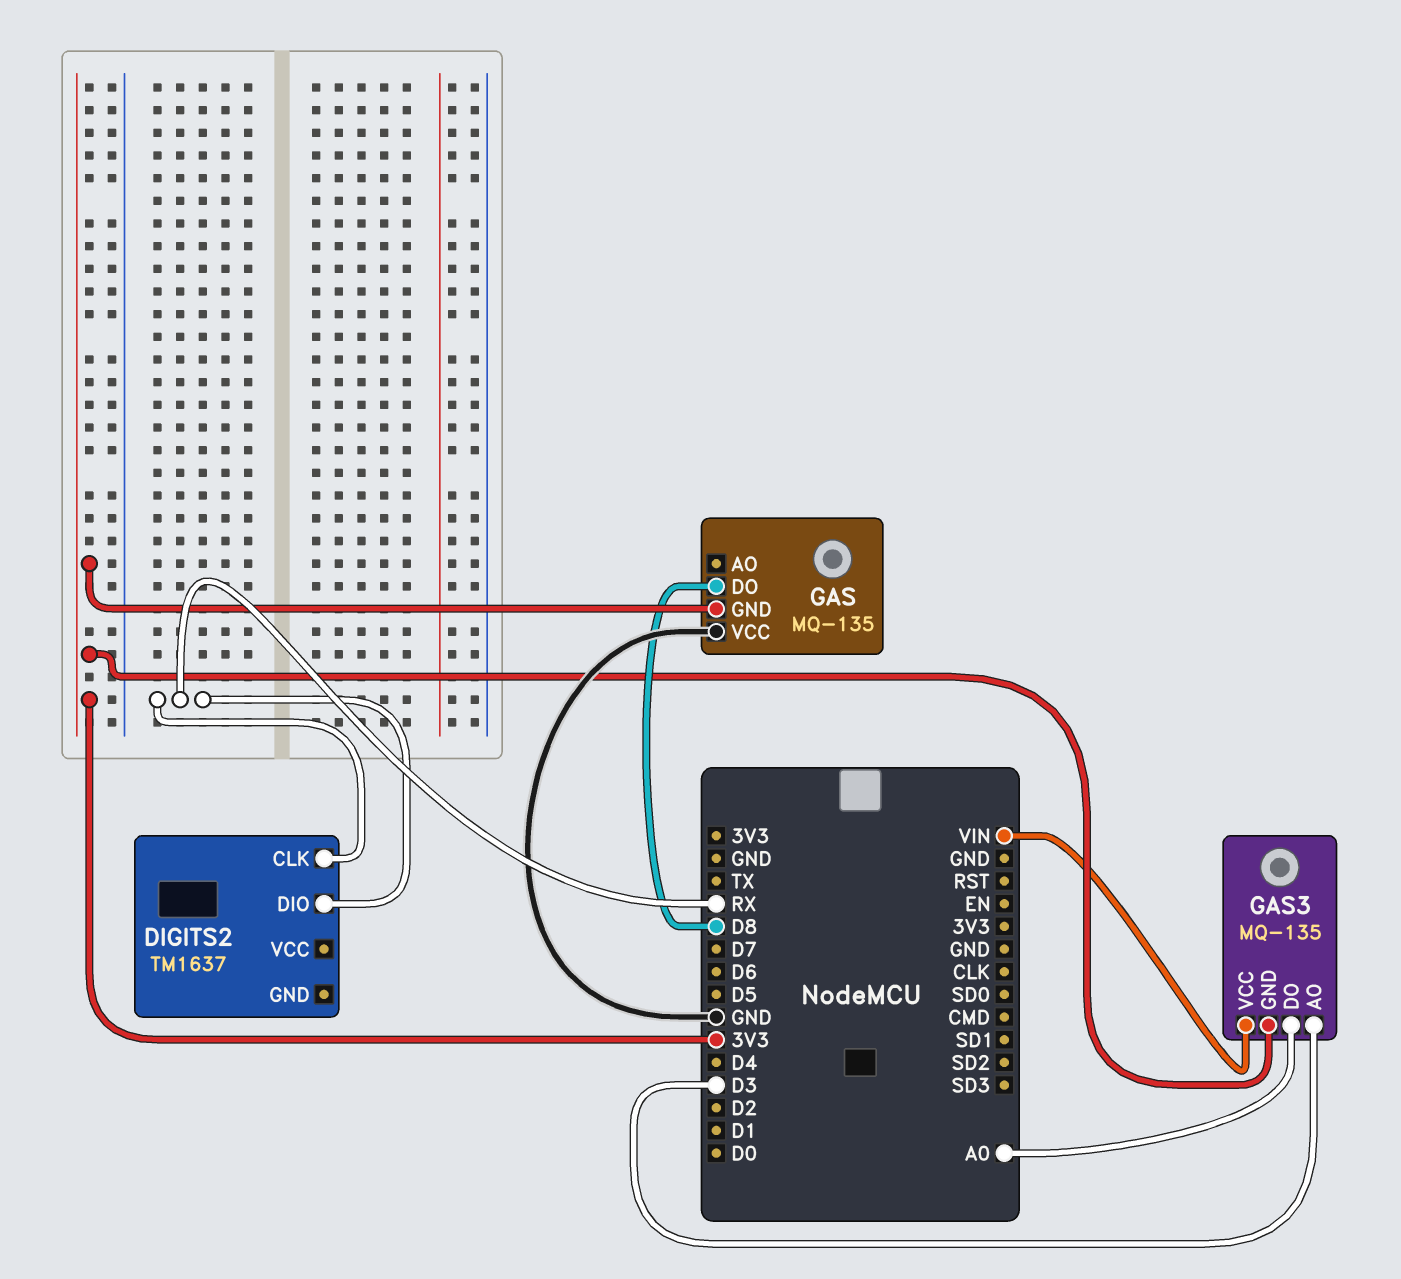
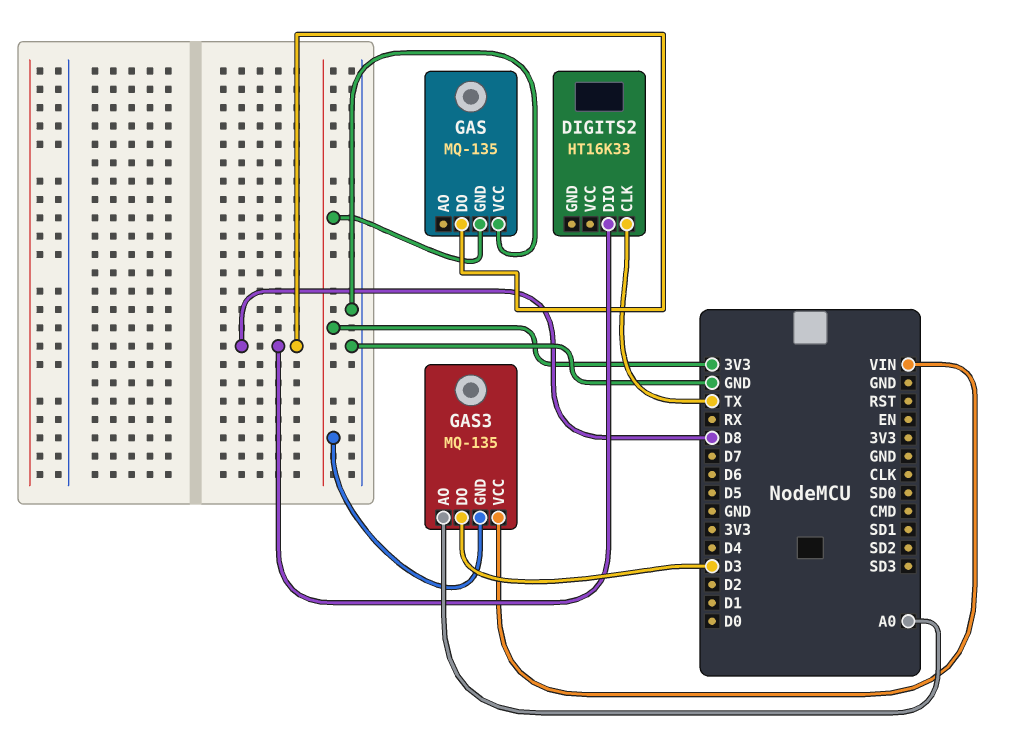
DIGITS2: TM1637 -> HT16K33
DIGITS2 pin CLK: RX -> TX
DIGITS2 pin DIO: RX -> D8
GAS3 pin AO: D3 -> A0
GAS3 pin DO: A0 -> D3

